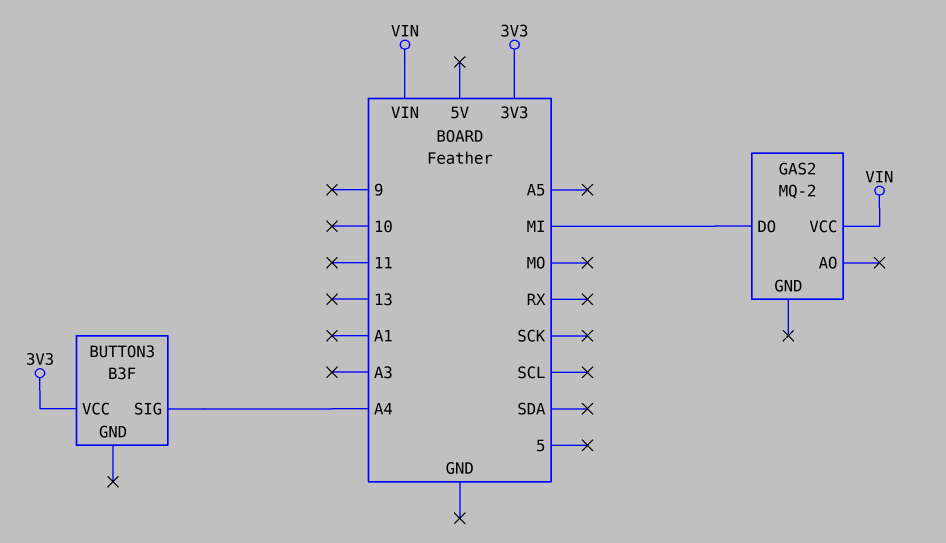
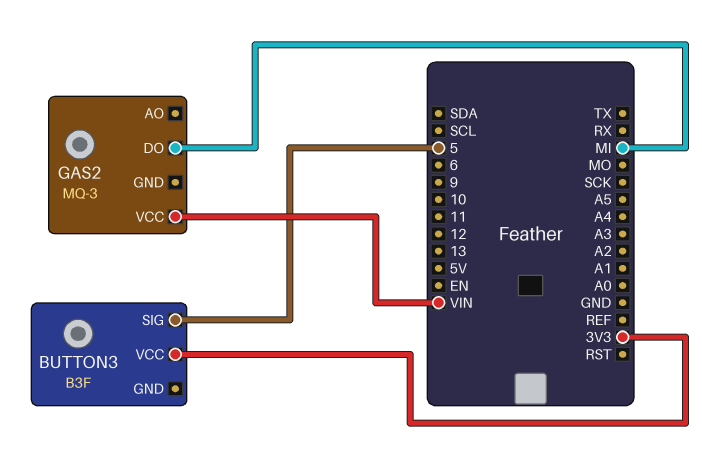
BUTTON3 pin SIG: A4 -> 5
GAS2: MQ-2 -> MQ-3

